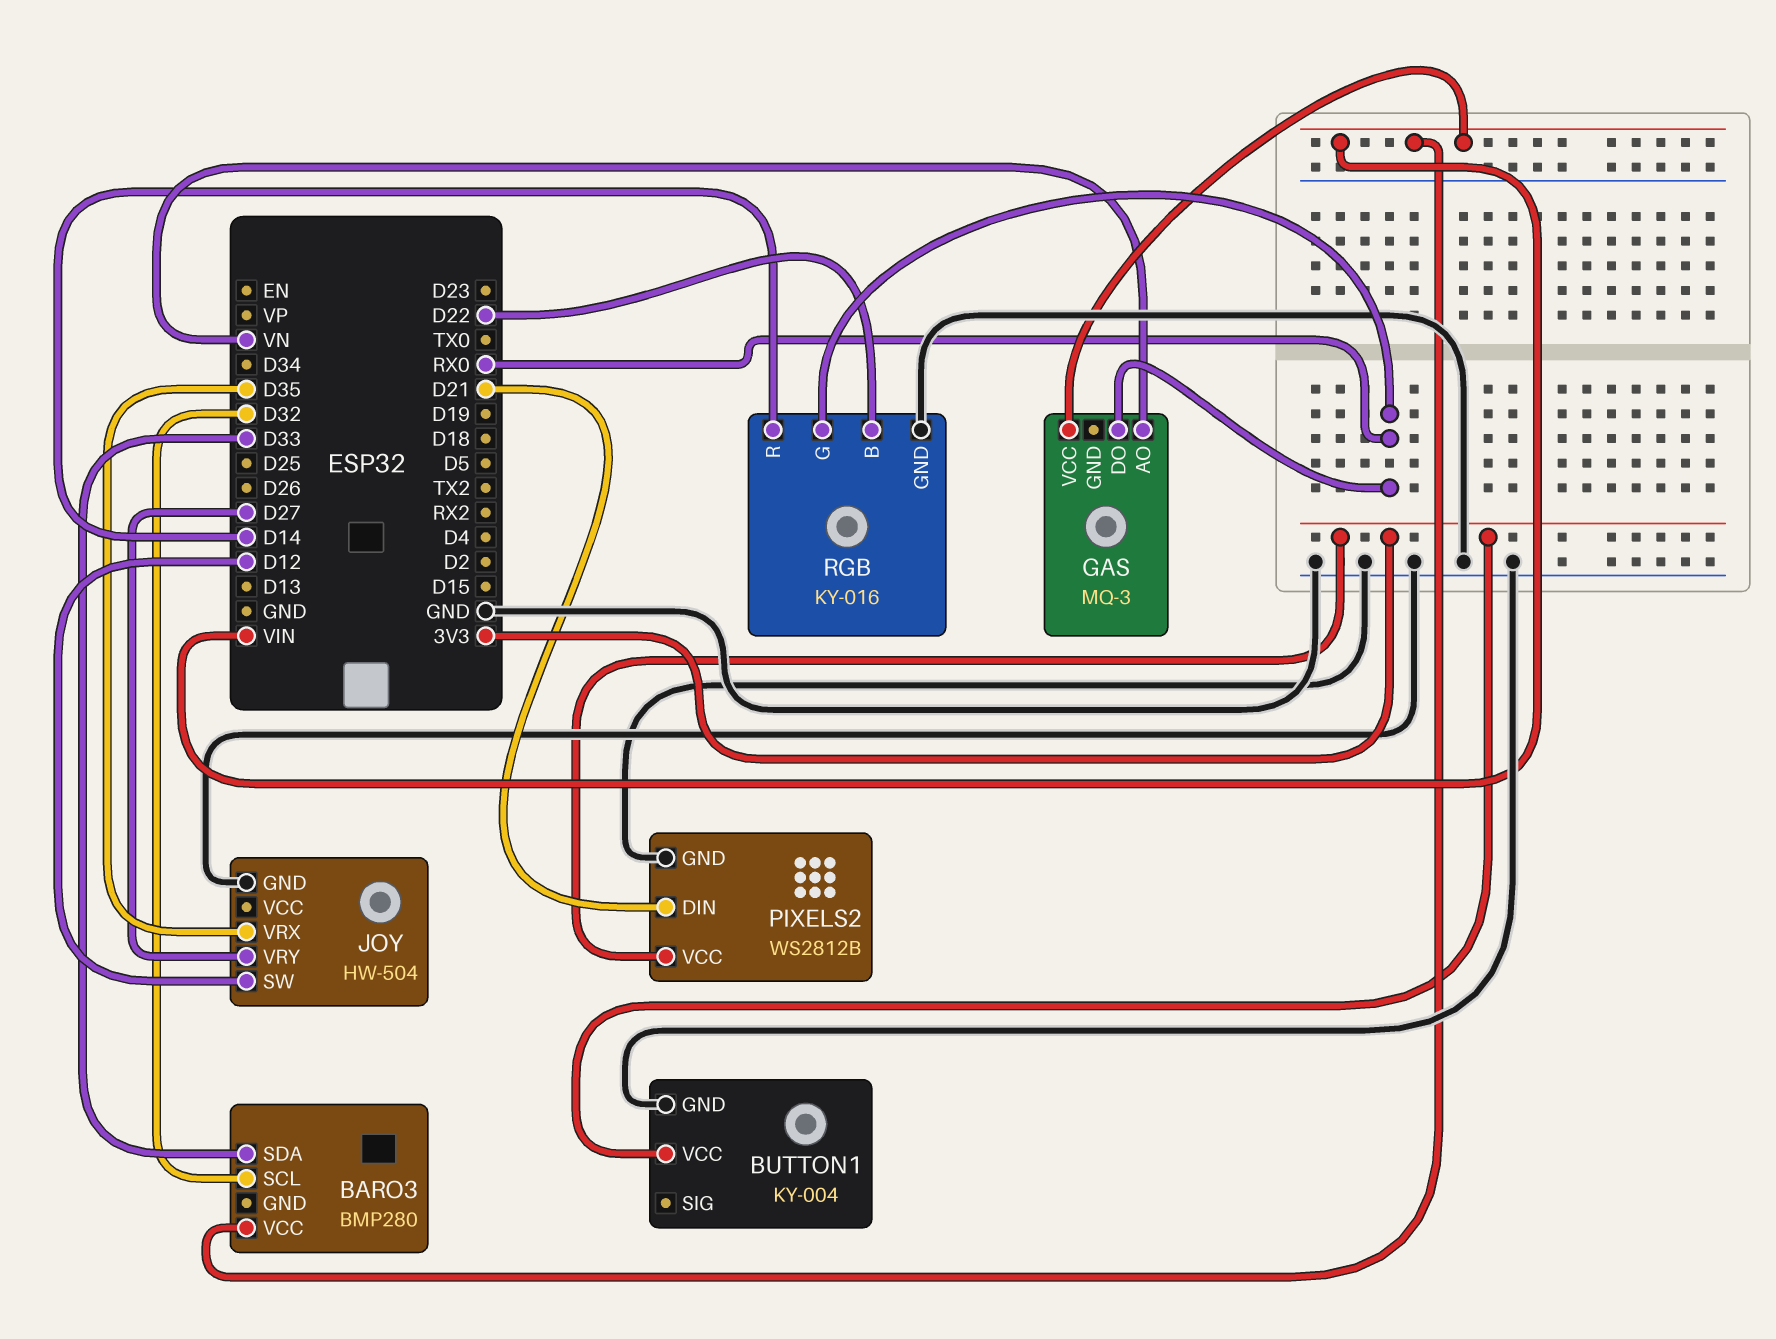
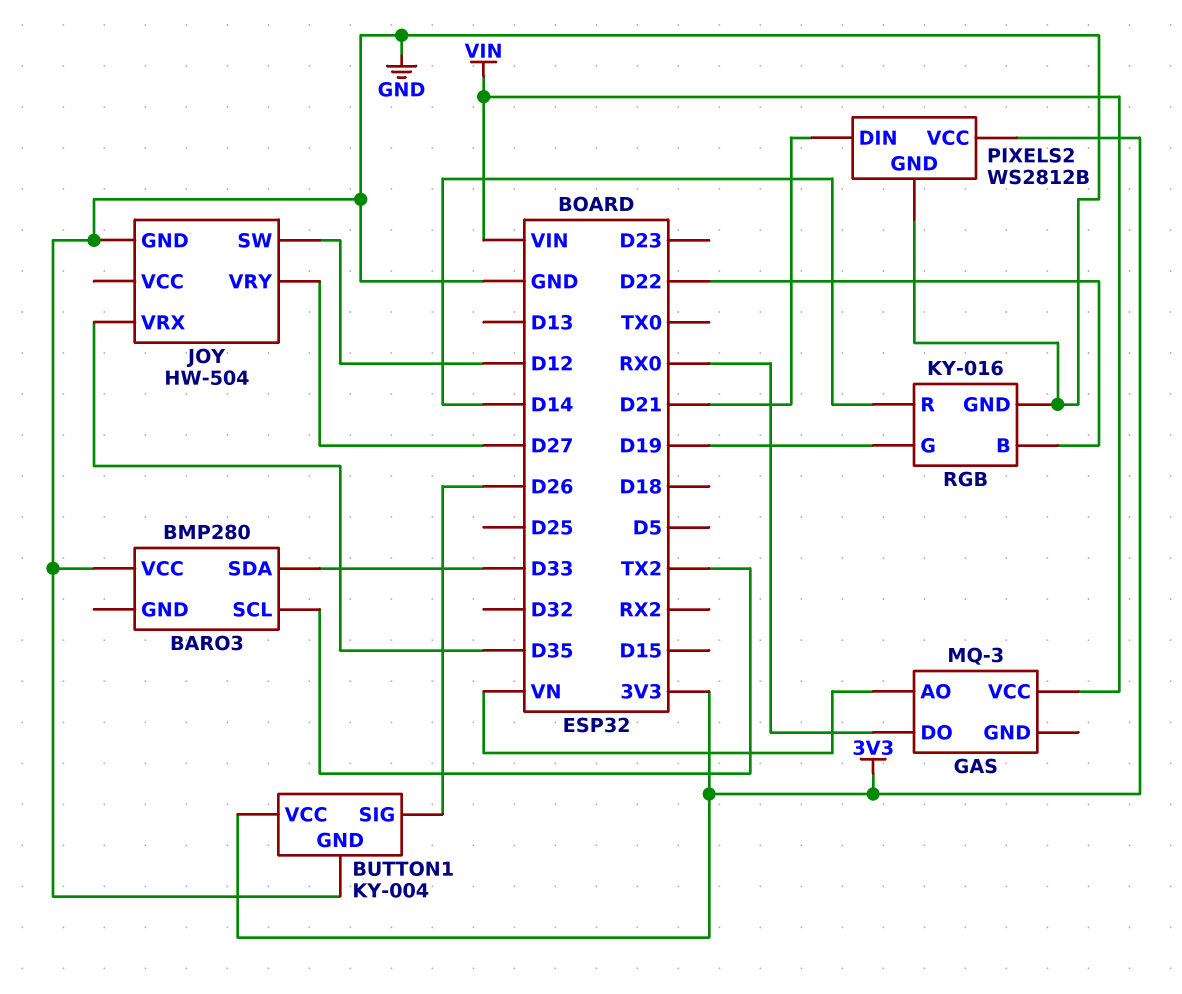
BARO3 pin SCL: D32 -> TX2
BARO3 pin VCC: VIN -> GND
BUTTON1 pin SIG: none -> D26
RGB pin G: RX0 -> D19

